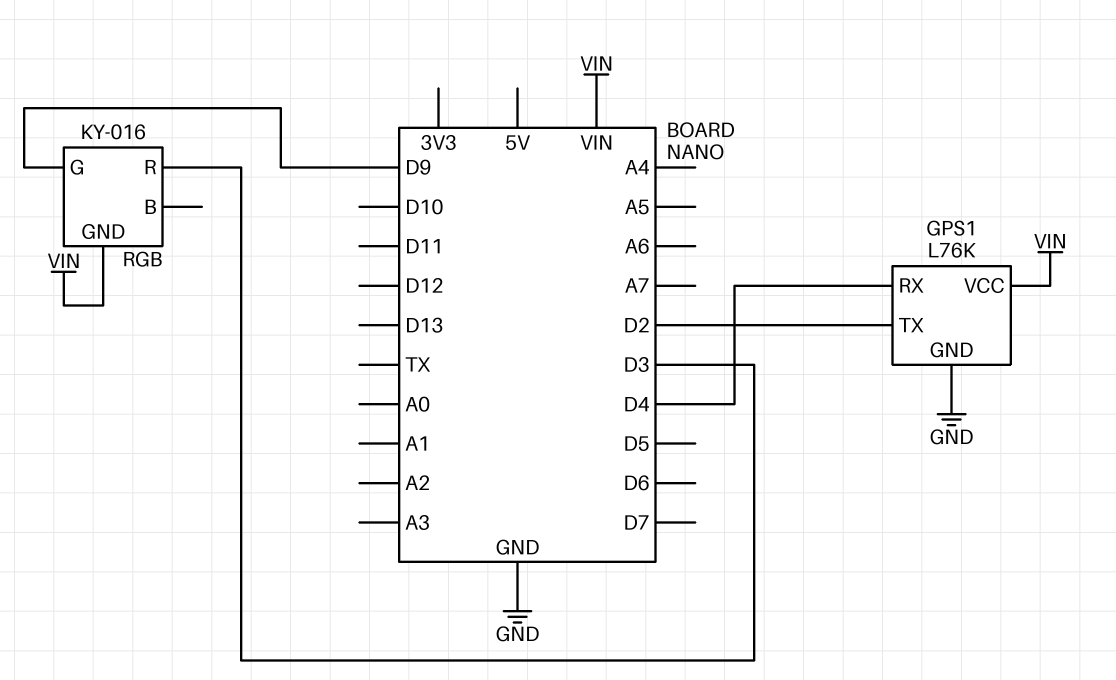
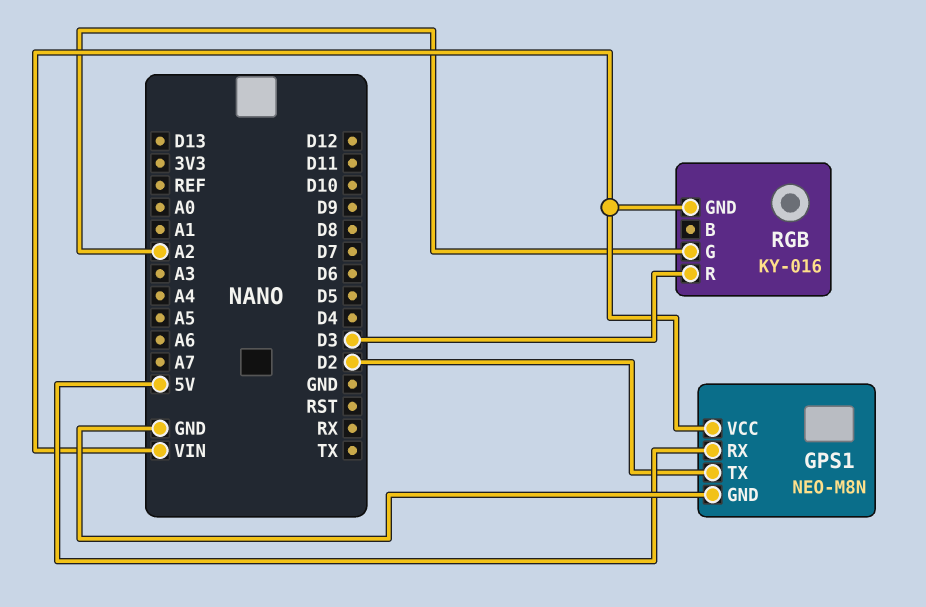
GPS1: L76K -> NEO-M8N
GPS1 pin RX: D4 -> 5V
RGB pin G: D9 -> A2

